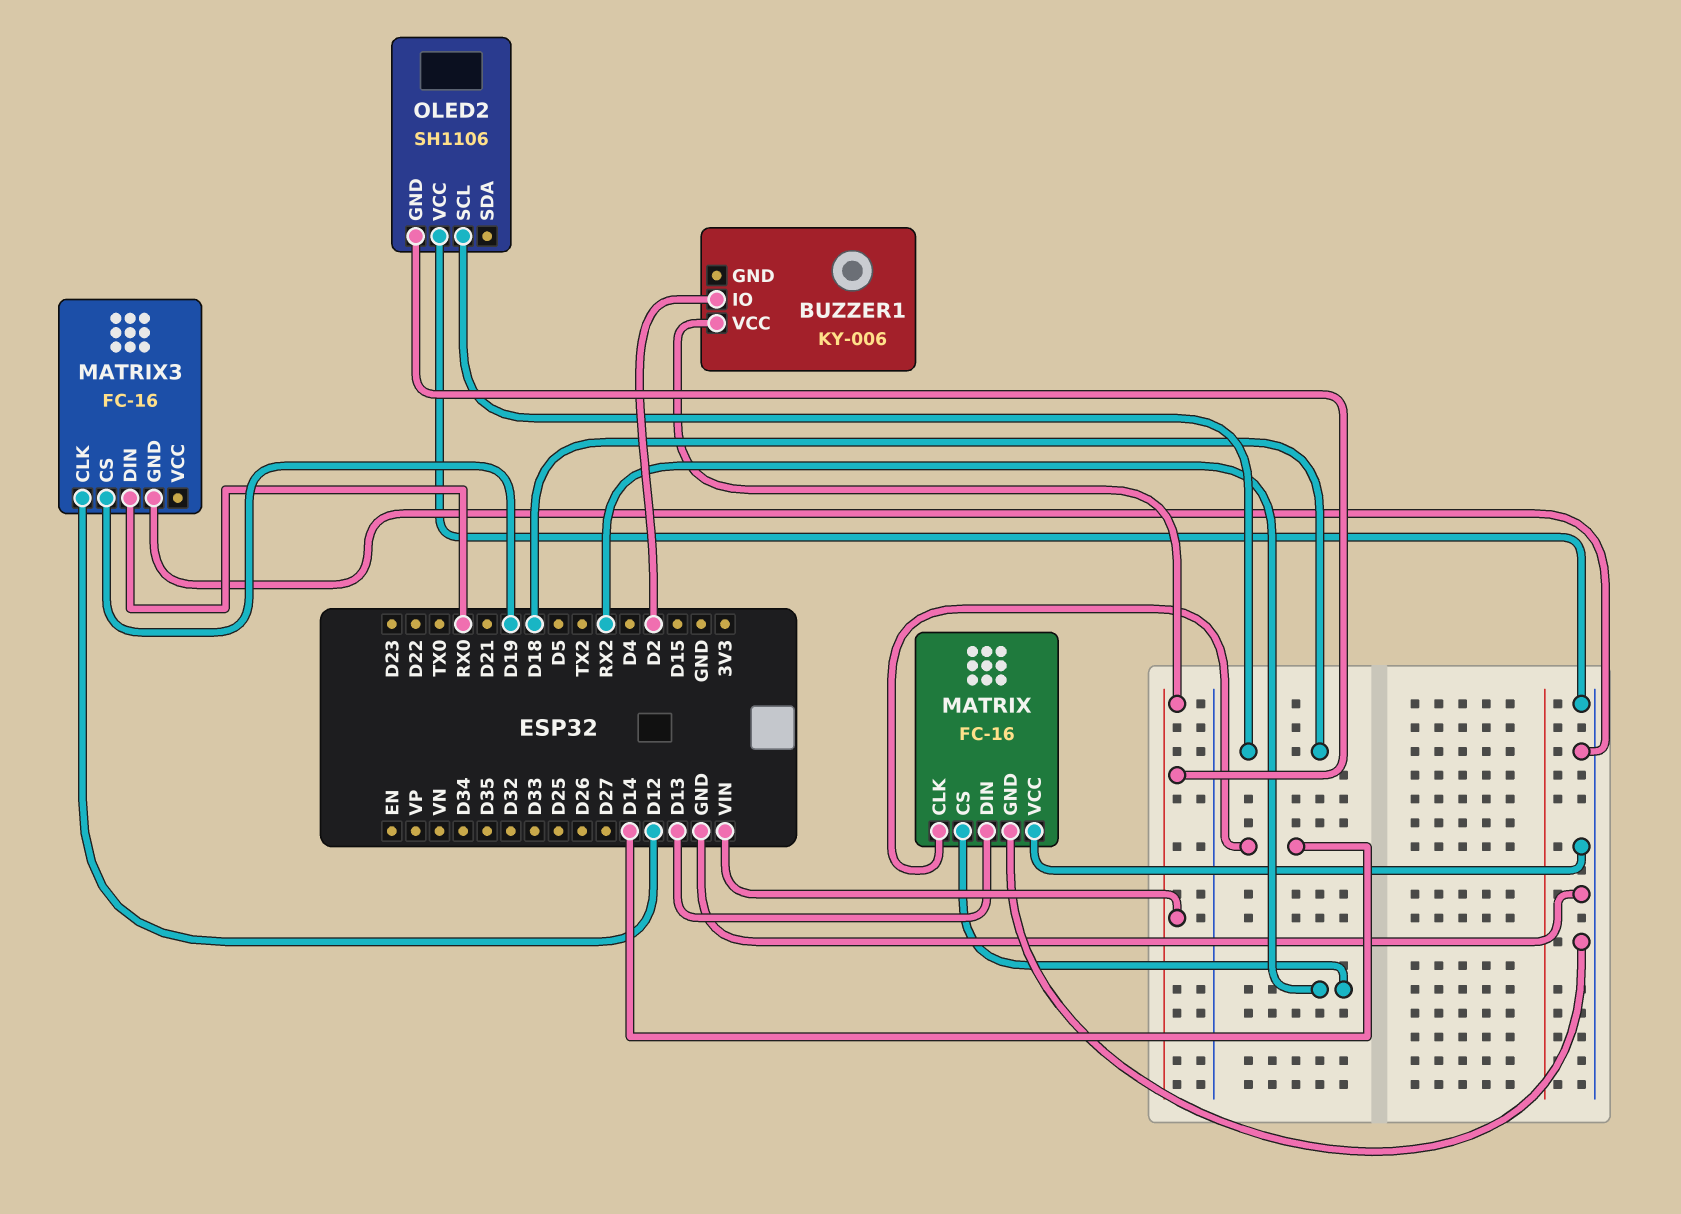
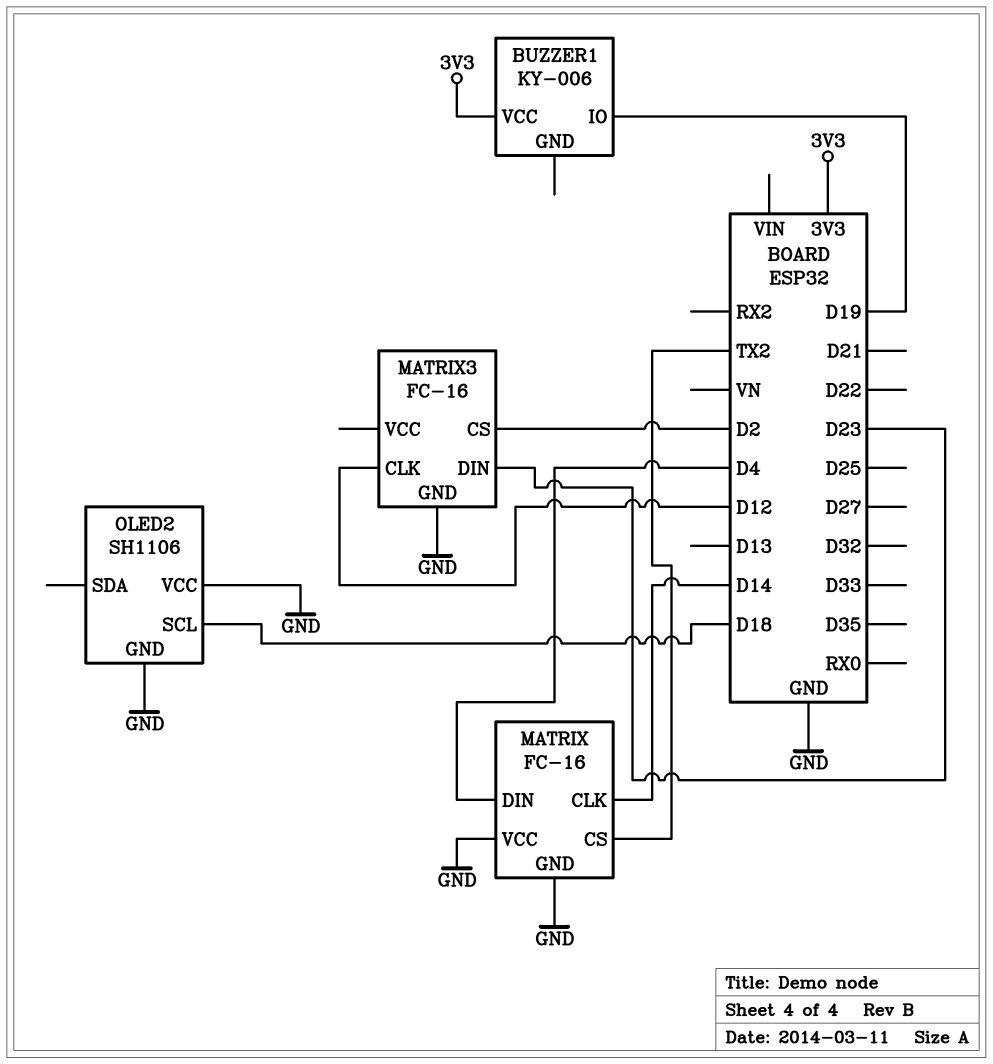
BUZZER1 pin IO: D2 -> D19
BUZZER1 pin VCC: VIN -> 3V3
MATRIX pin CS: RX2 -> TX2
MATRIX pin DIN: D13 -> D4
MATRIX3 pin CS: D19 -> D2
MATRIX3 pin DIN: RX0 -> D23
OLED2 pin GND: VIN -> GND

